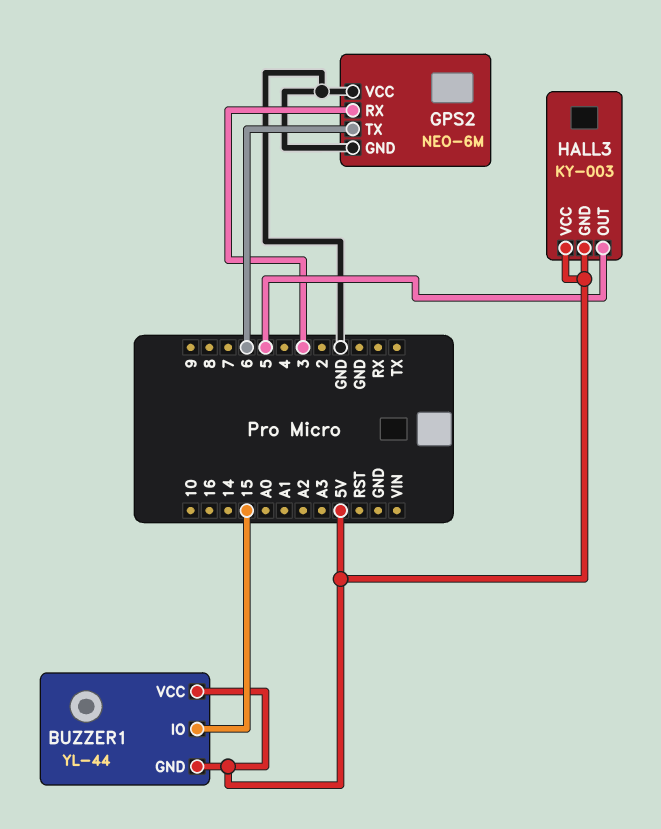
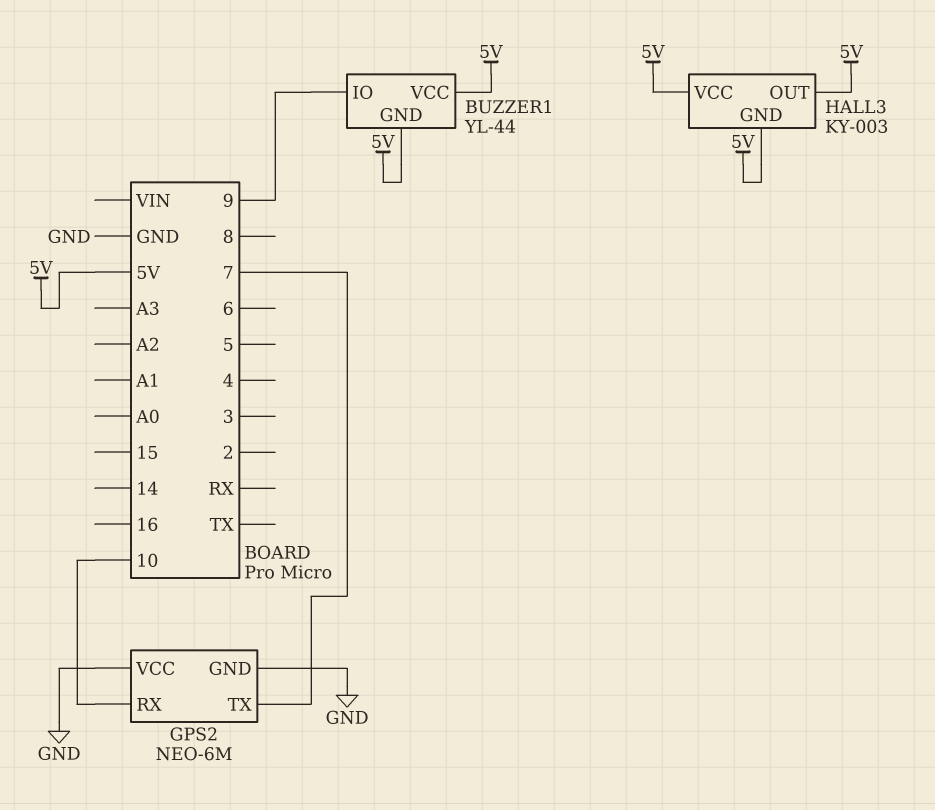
BUZZER1 pin IO: 15 -> 9
GPS2 pin RX: 3 -> 10
GPS2 pin TX: 6 -> 7
HALL3 pin OUT: 5 -> 5V

